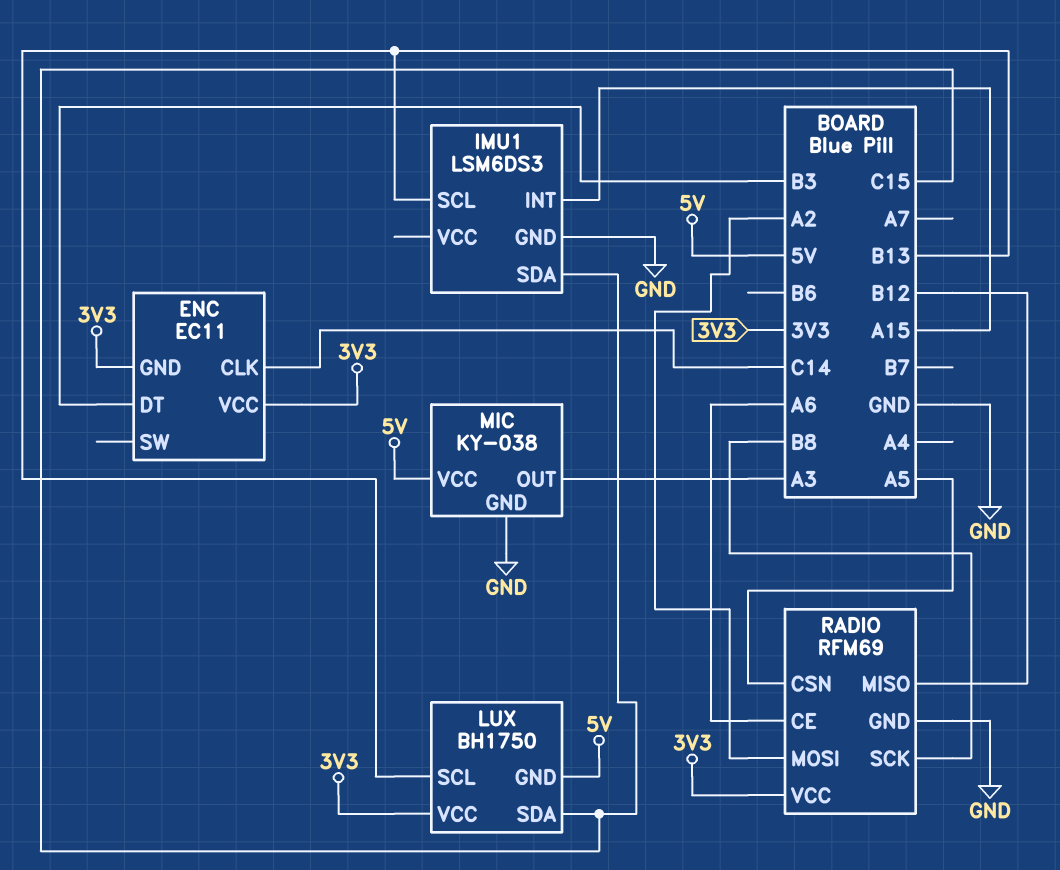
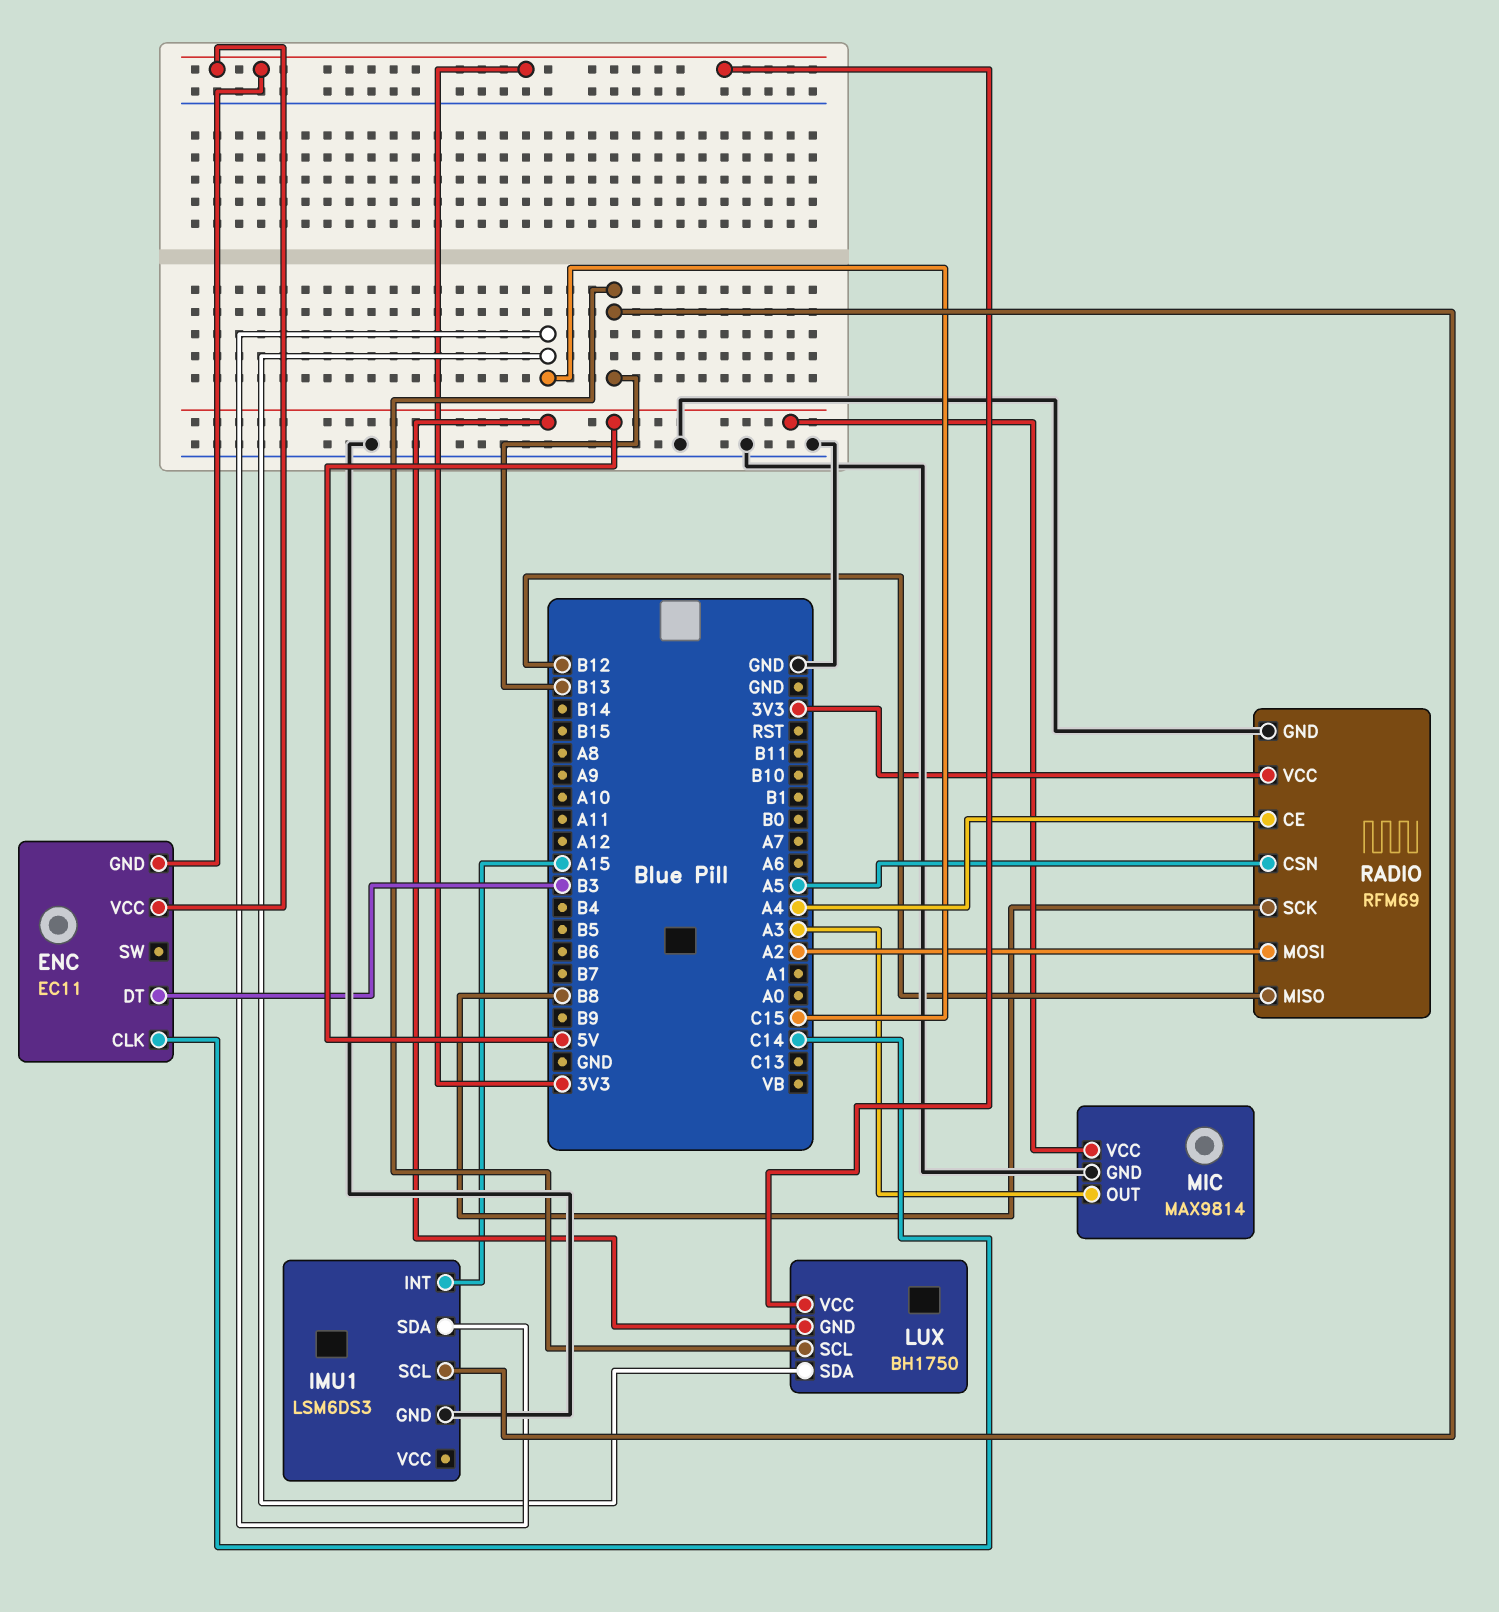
MIC: KY-038 -> MAX9814
RADIO pin CE: A6 -> A4

